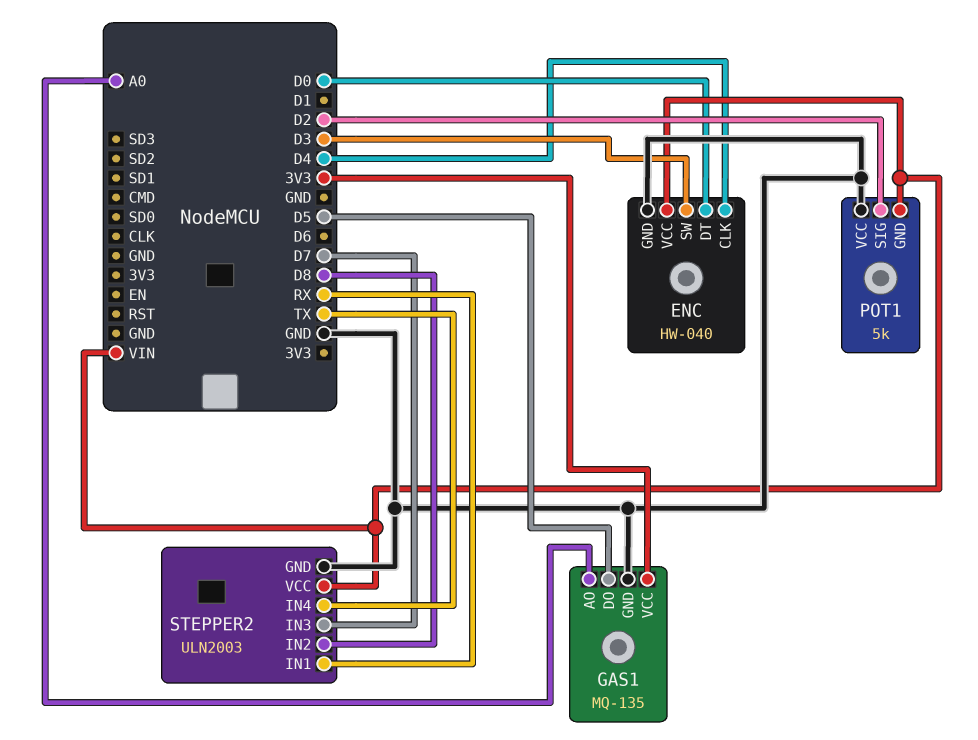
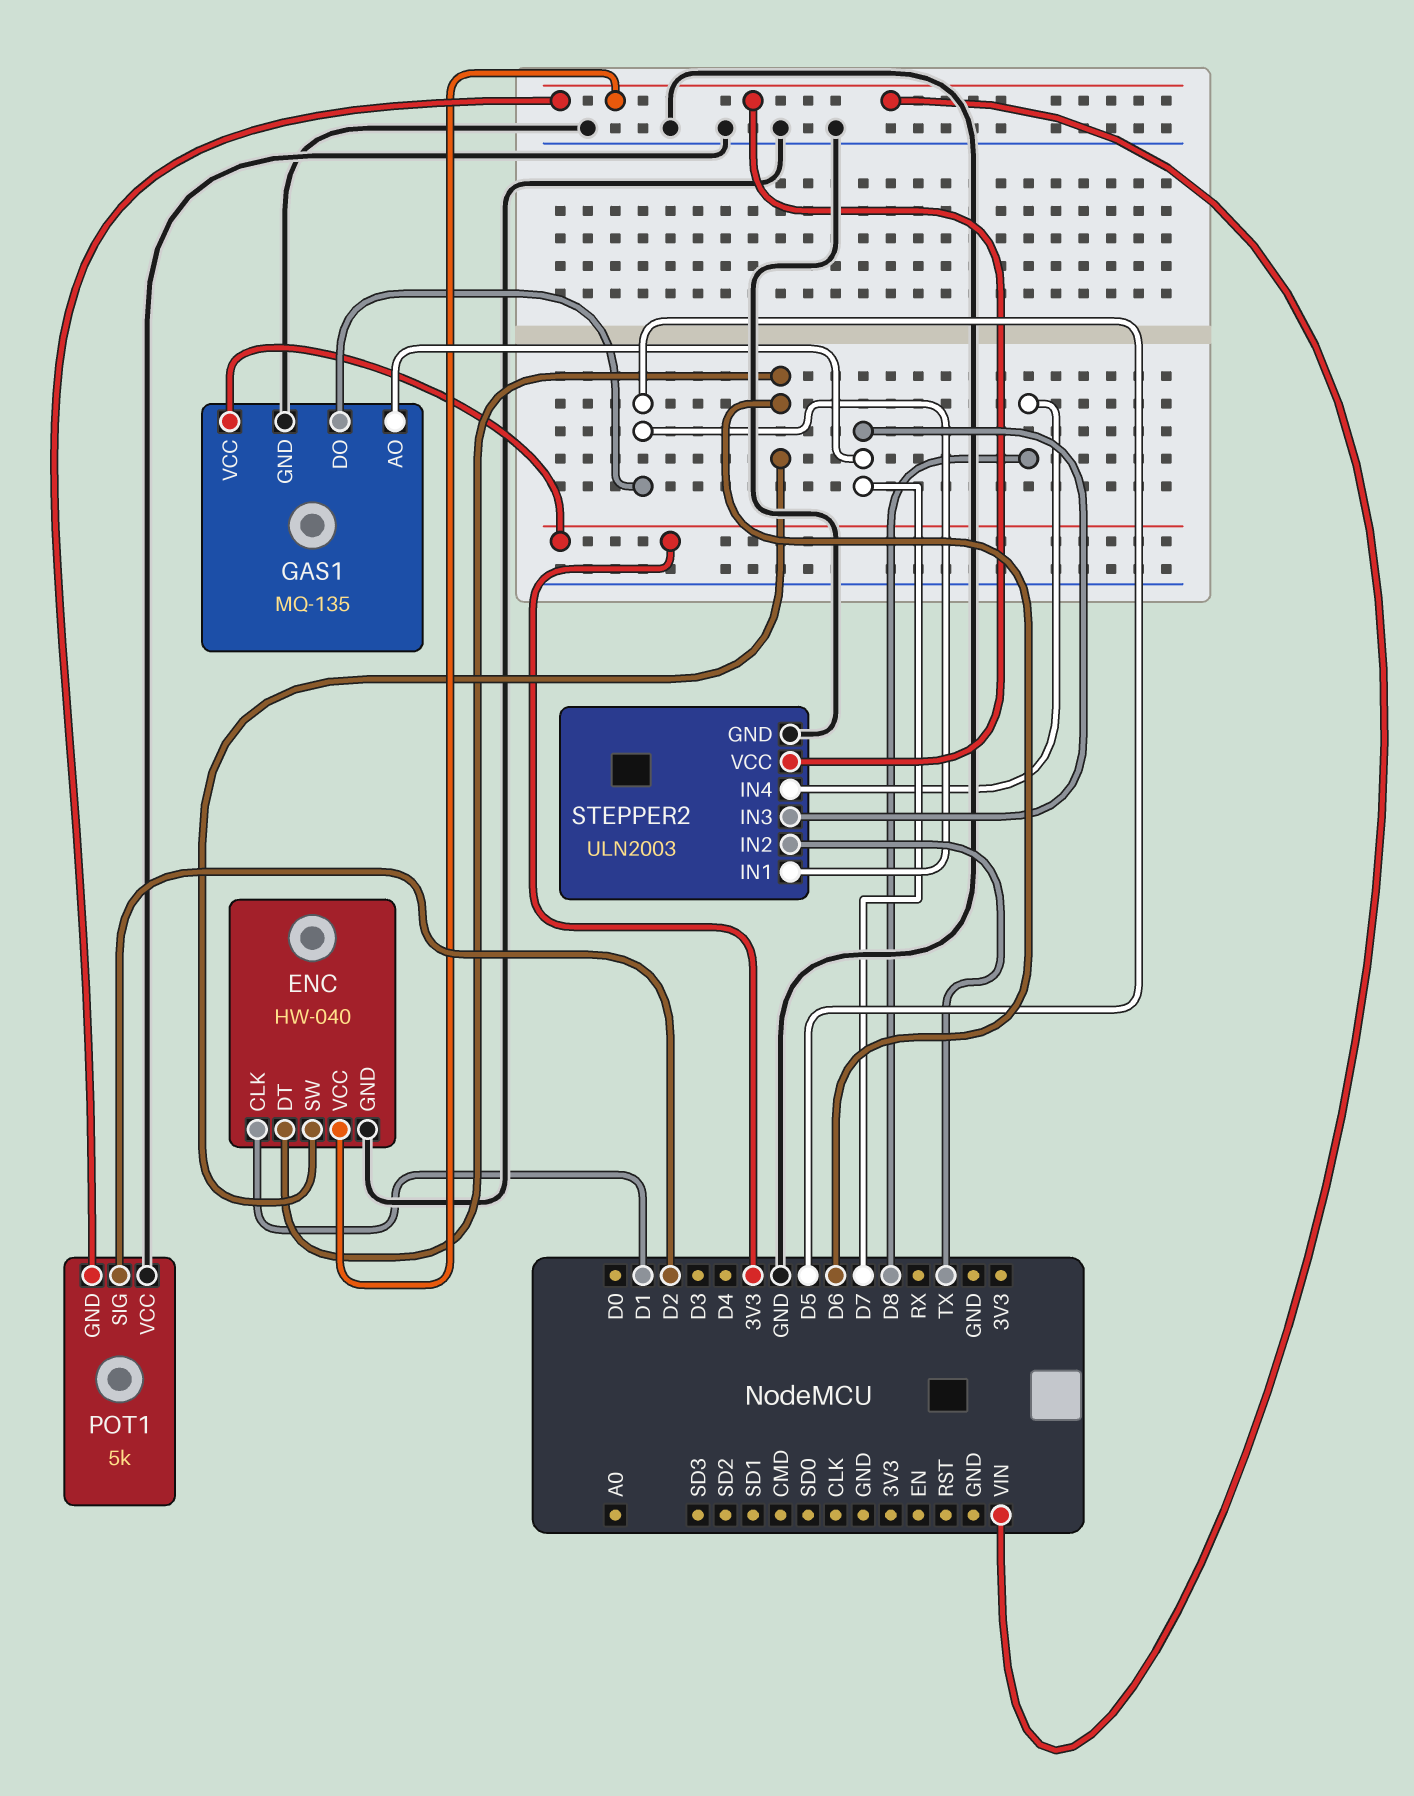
ENC pin CLK: D4 -> D1
ENC pin DT: D0 -> D6
ENC pin SW: D3 -> D6
GAS1 pin AO: A0 -> D7
STEPPER2 pin IN1: RX -> D5
STEPPER2 pin IN2: D8 -> TX
STEPPER2 pin IN4: TX -> D8

